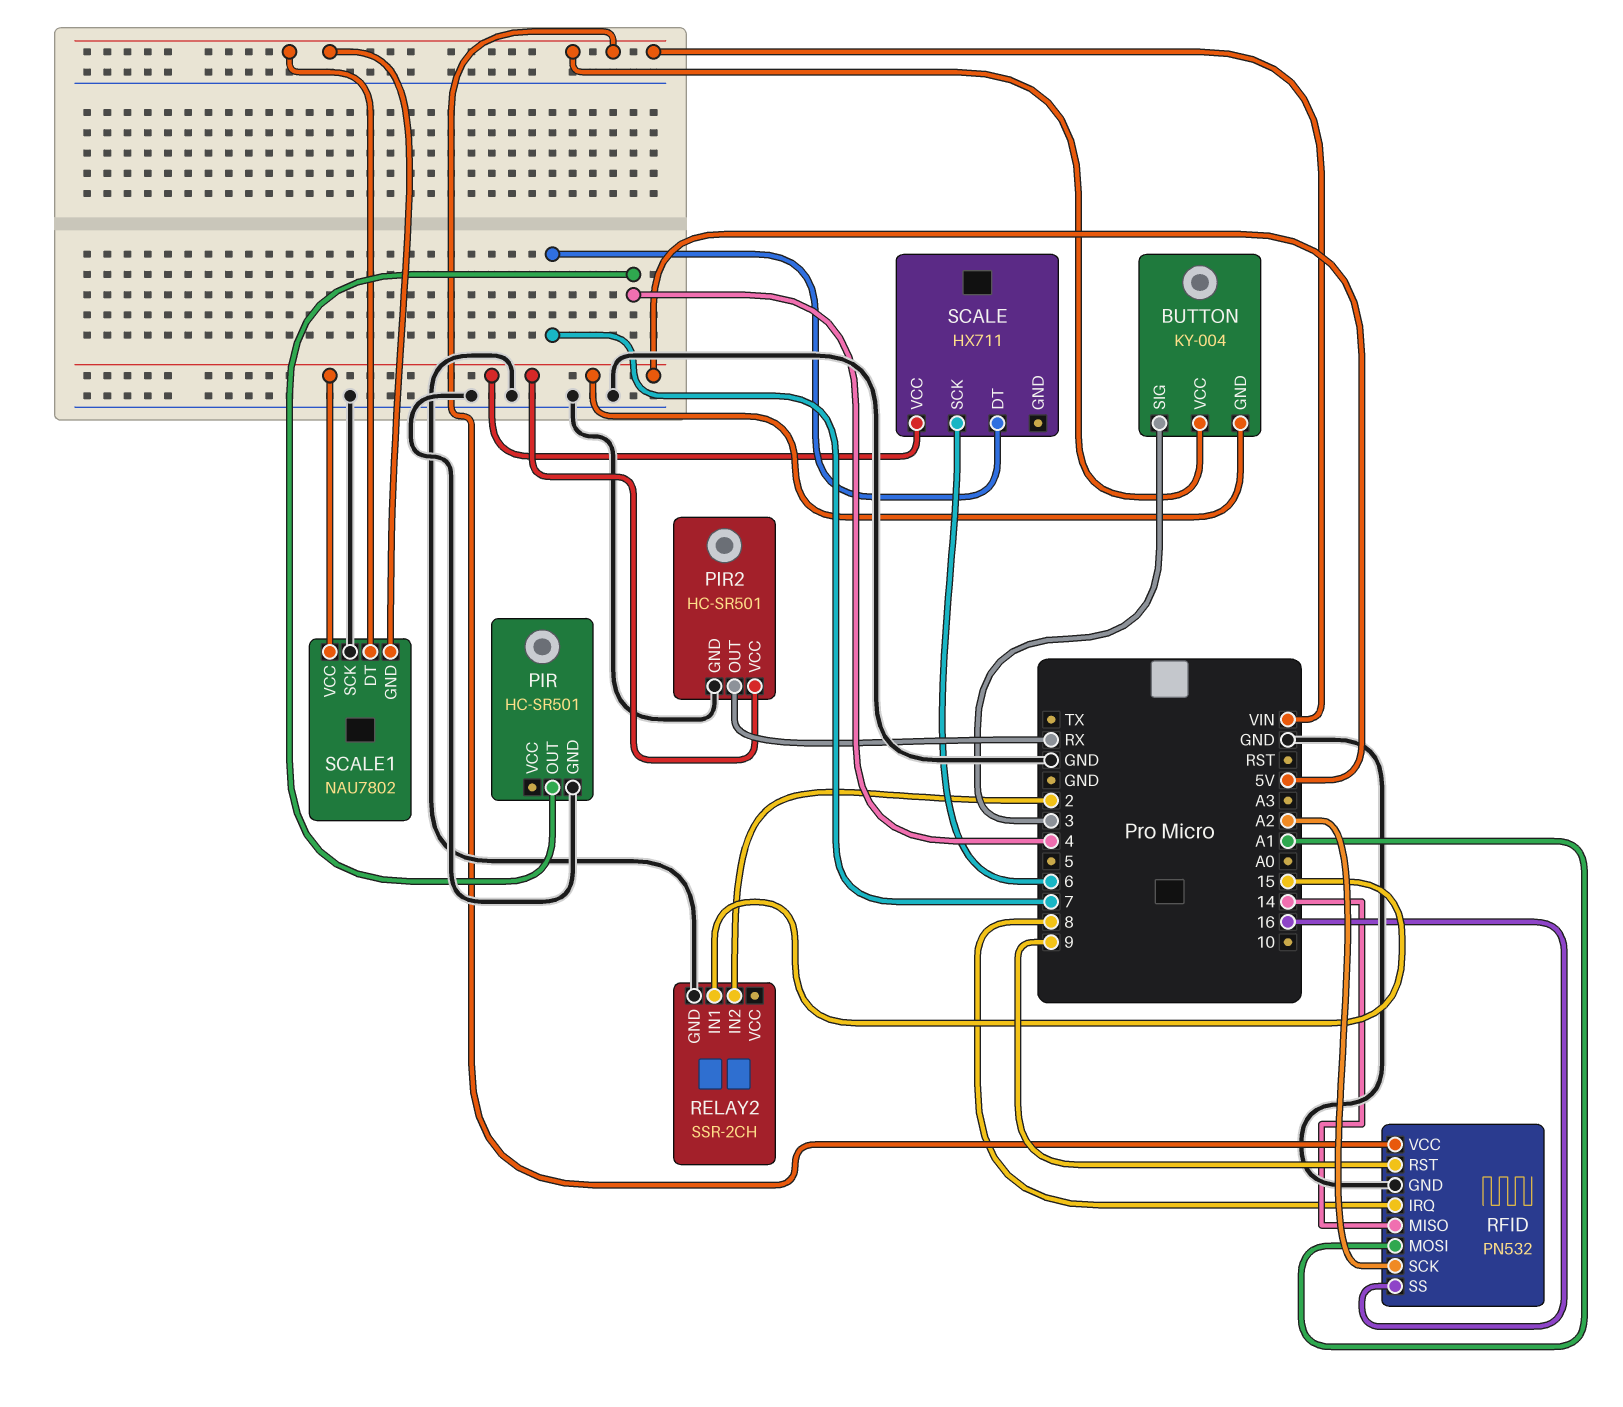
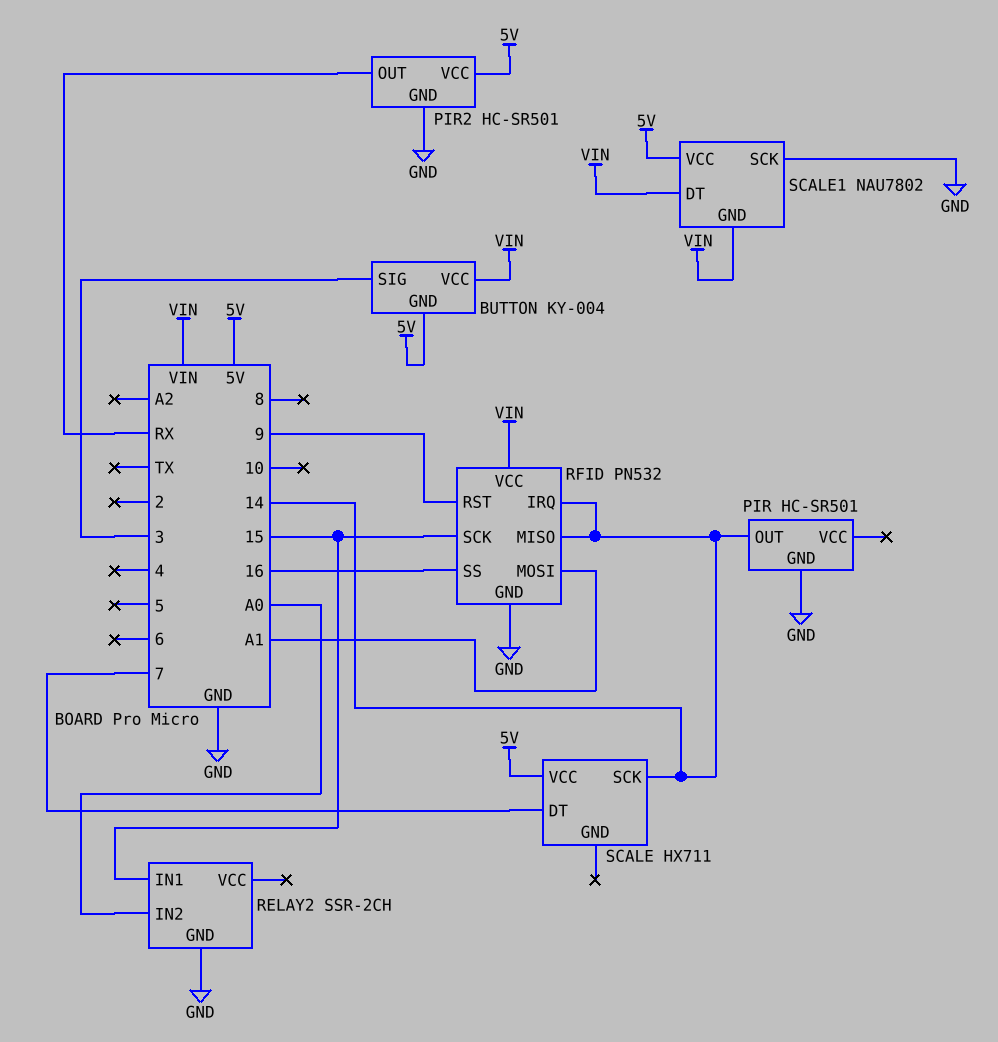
PIR pin OUT: 4 -> 14
RELAY2 pin IN2: 2 -> A0
RFID pin IRQ: 8 -> 14
RFID pin SCK: A2 -> 15
SCALE pin SCK: 6 -> 14

